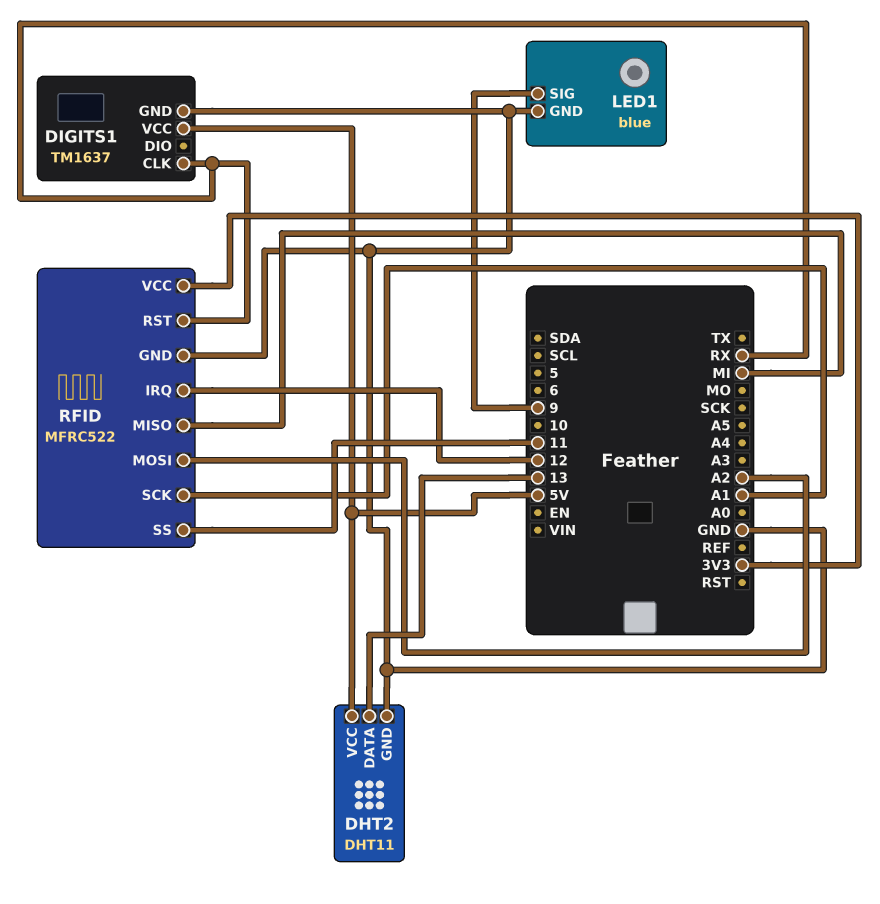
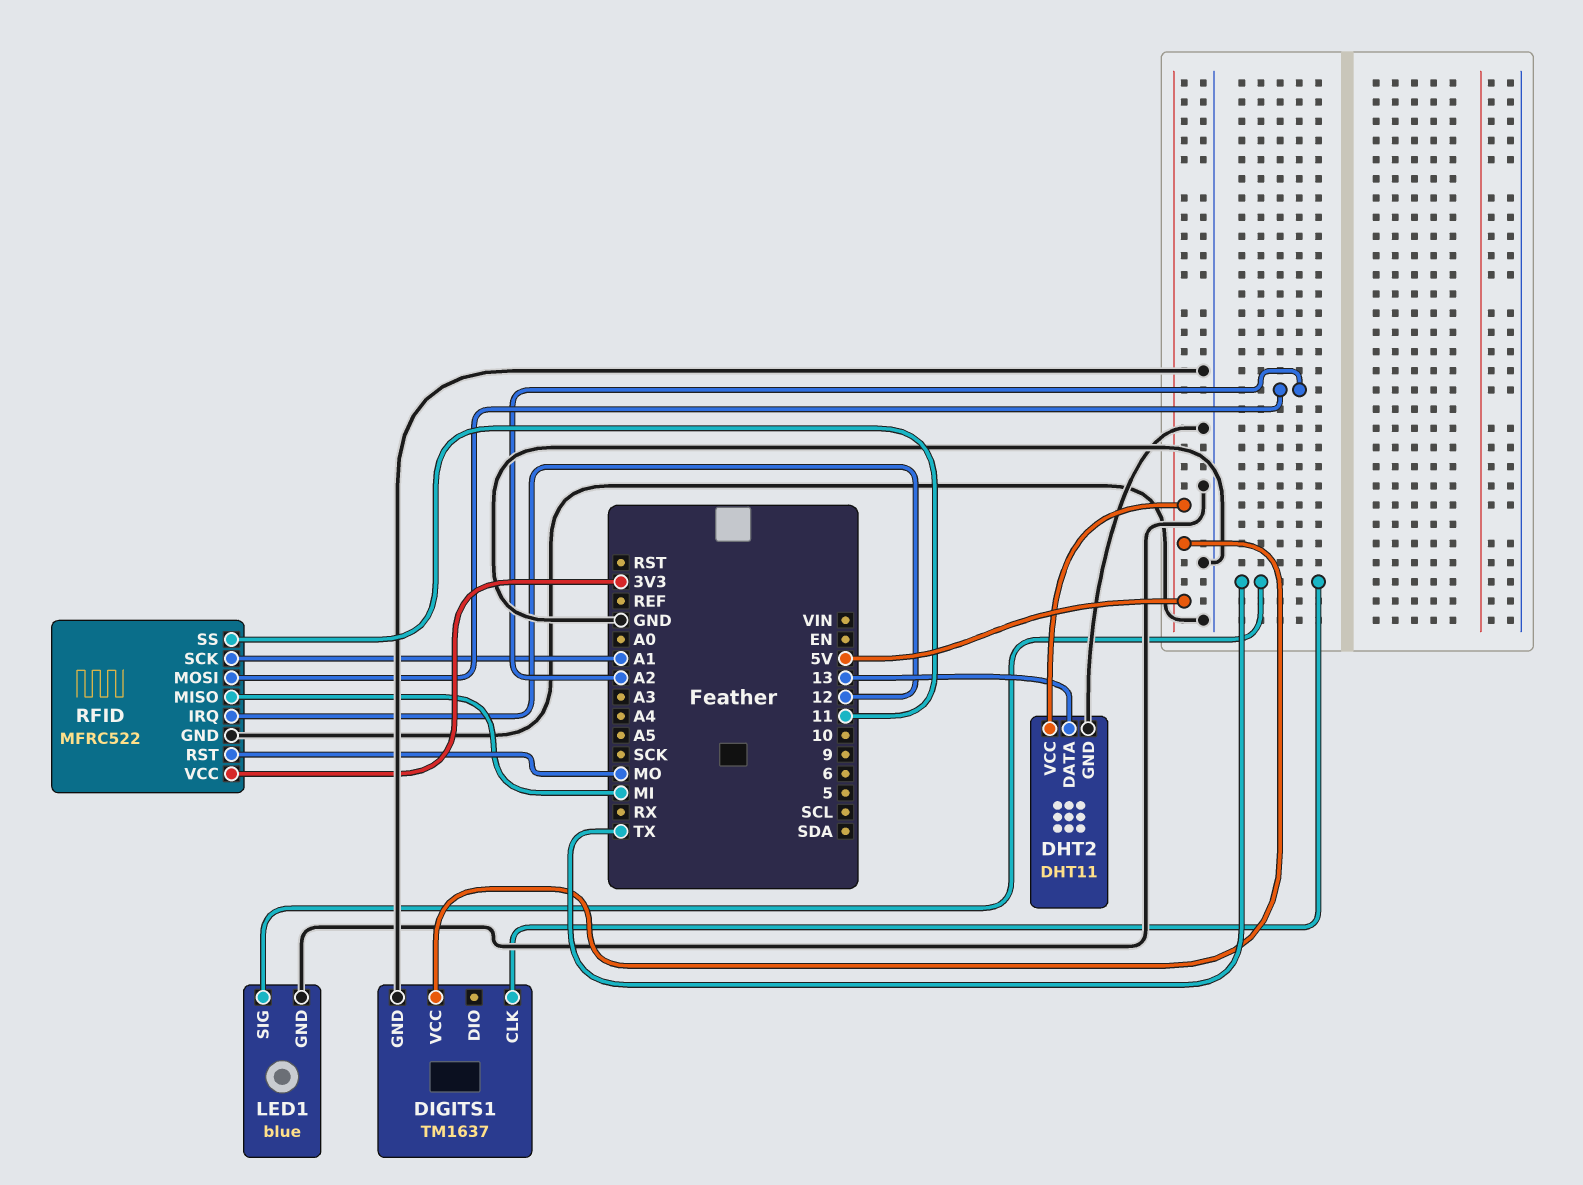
DIGITS1 pin CLK: RX -> TX
LED1 pin SIG: 9 -> TX
RFID pin RST: RX -> MO

